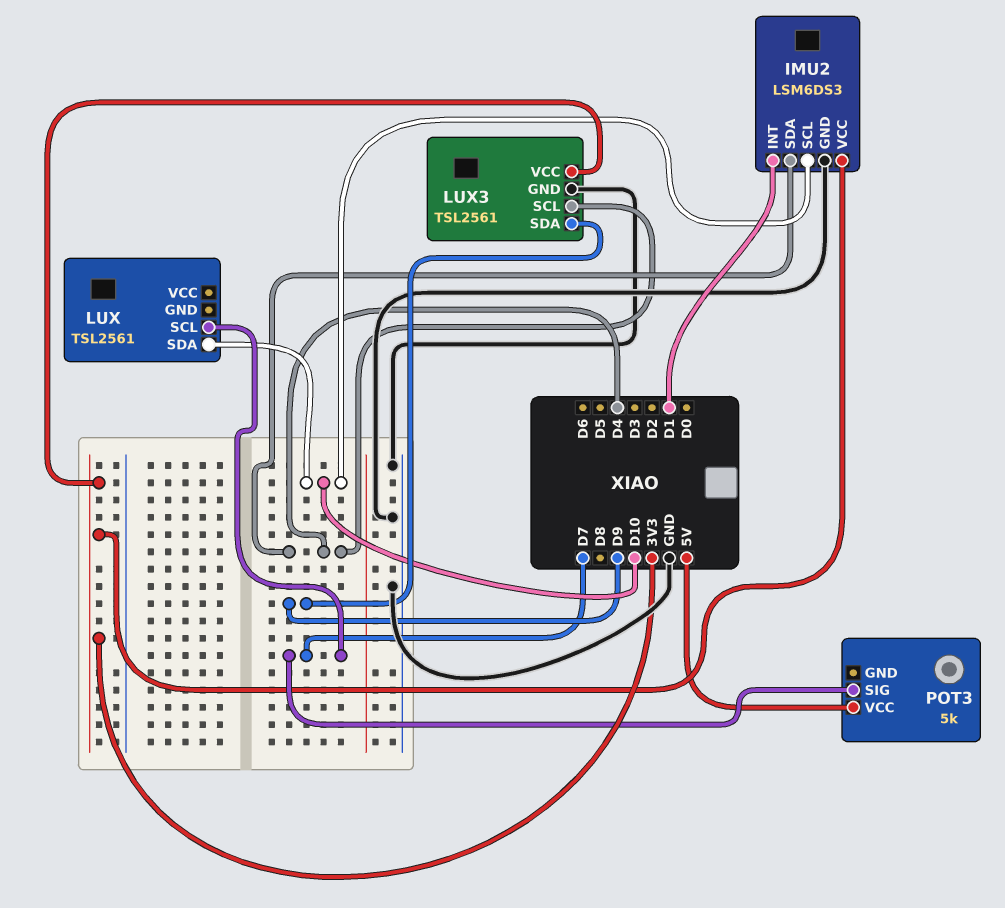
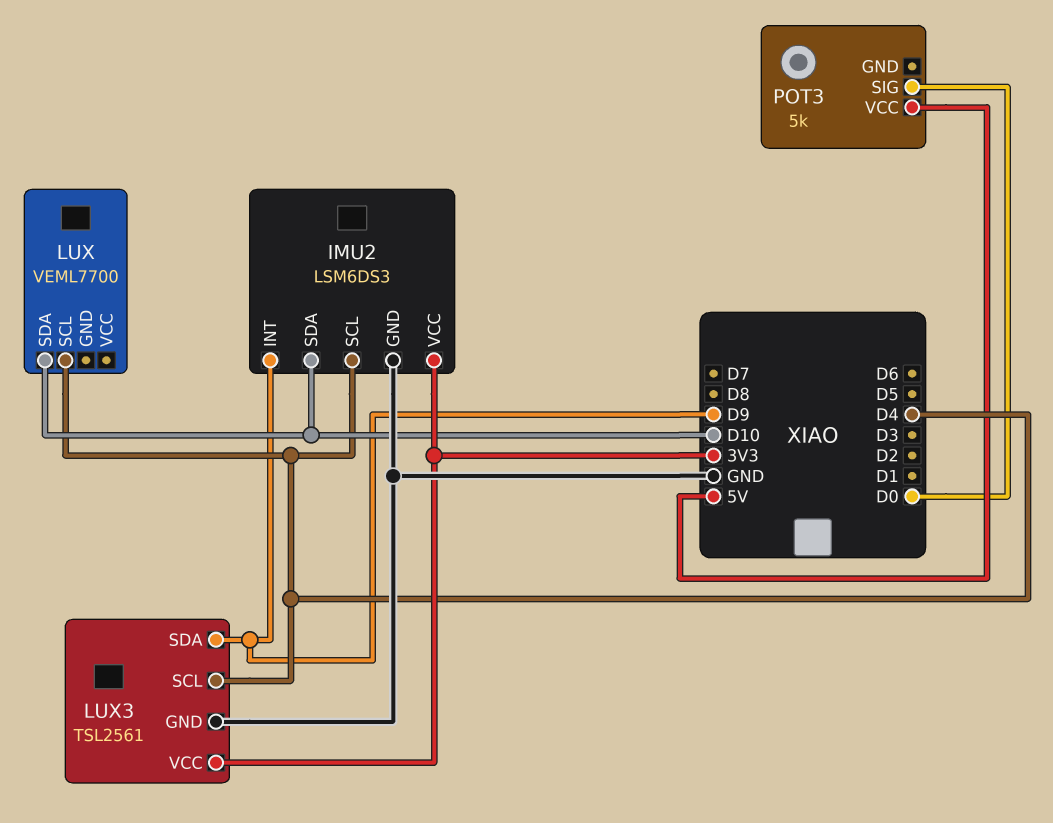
IMU2 pin INT: D1 -> D9
IMU2 pin SCL: D10 -> D4
IMU2 pin SDA: D4 -> D10
LUX: TSL2561 -> VEML7700
LUX pin SCL: D7 -> D4
POT3 pin SIG: D7 -> D0

